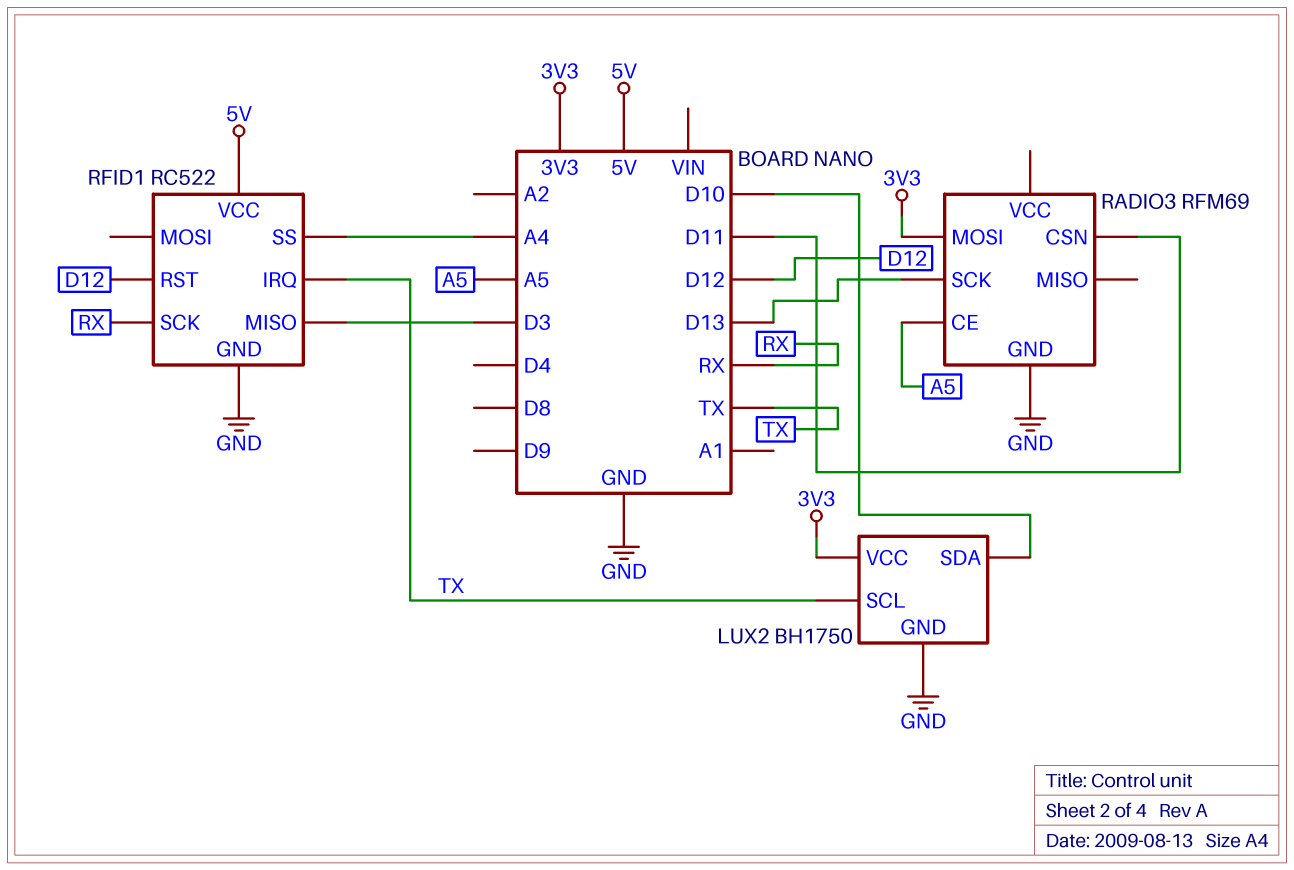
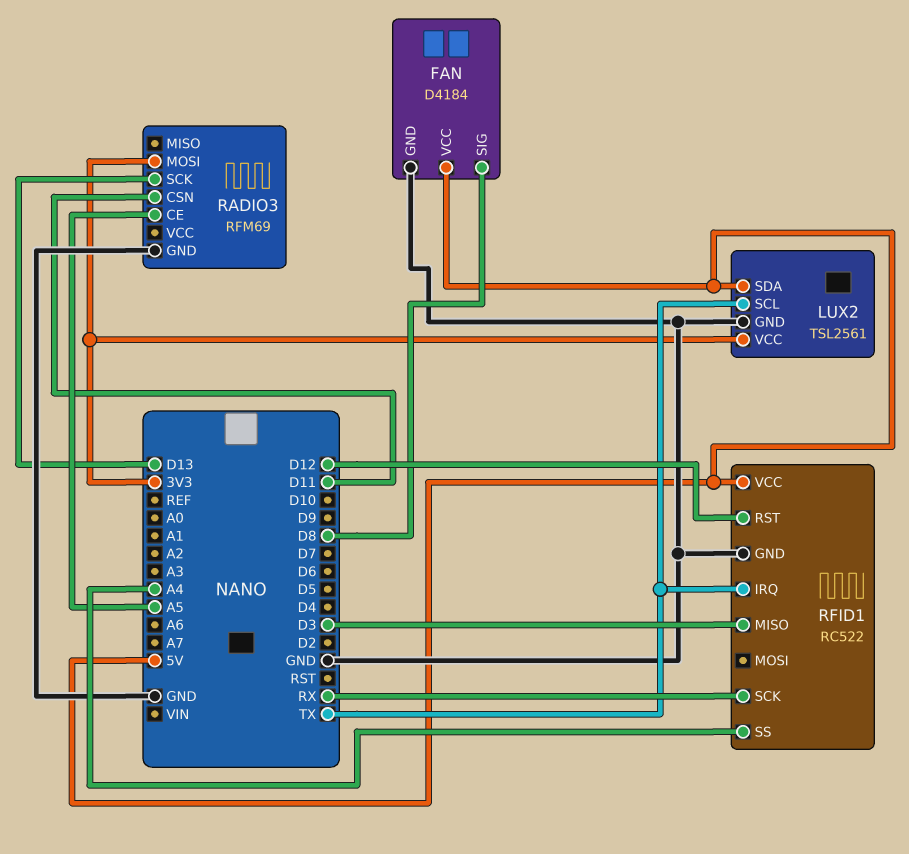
FAN: none -> D4184
FAN pin GND: none -> GND
FAN pin SIG: none -> D8
FAN pin VCC: none -> 5V
LUX2: BH1750 -> TSL2561
LUX2 pin SDA: D10 -> 5V

